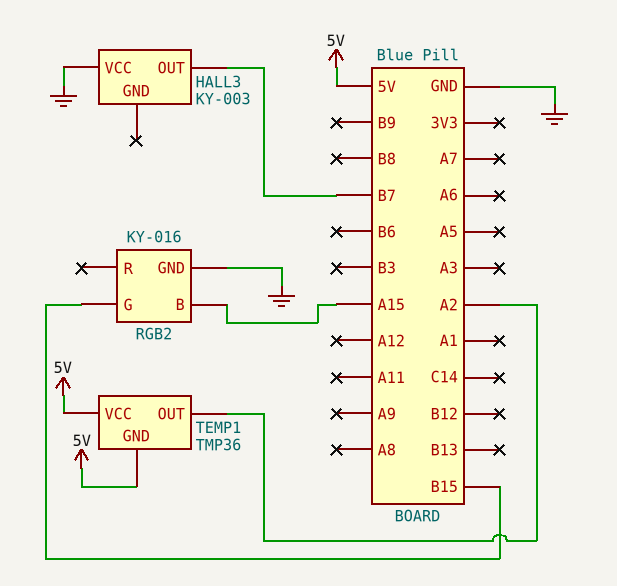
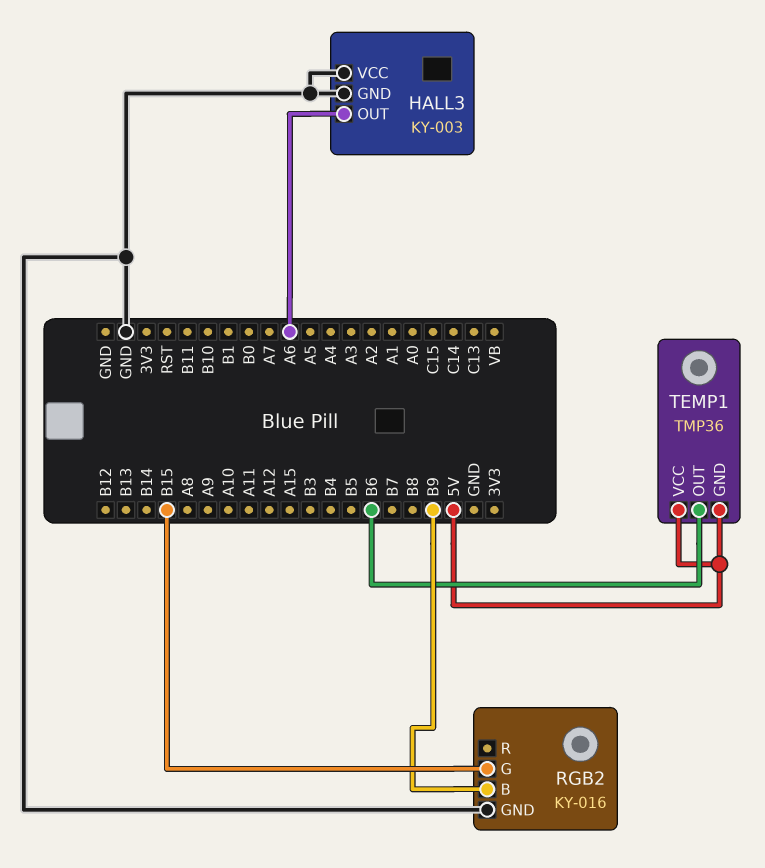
HALL3 pin GND: none -> GND
HALL3 pin OUT: B7 -> A6
RGB2 pin B: A15 -> B9
TEMP1 pin OUT: A2 -> B6

